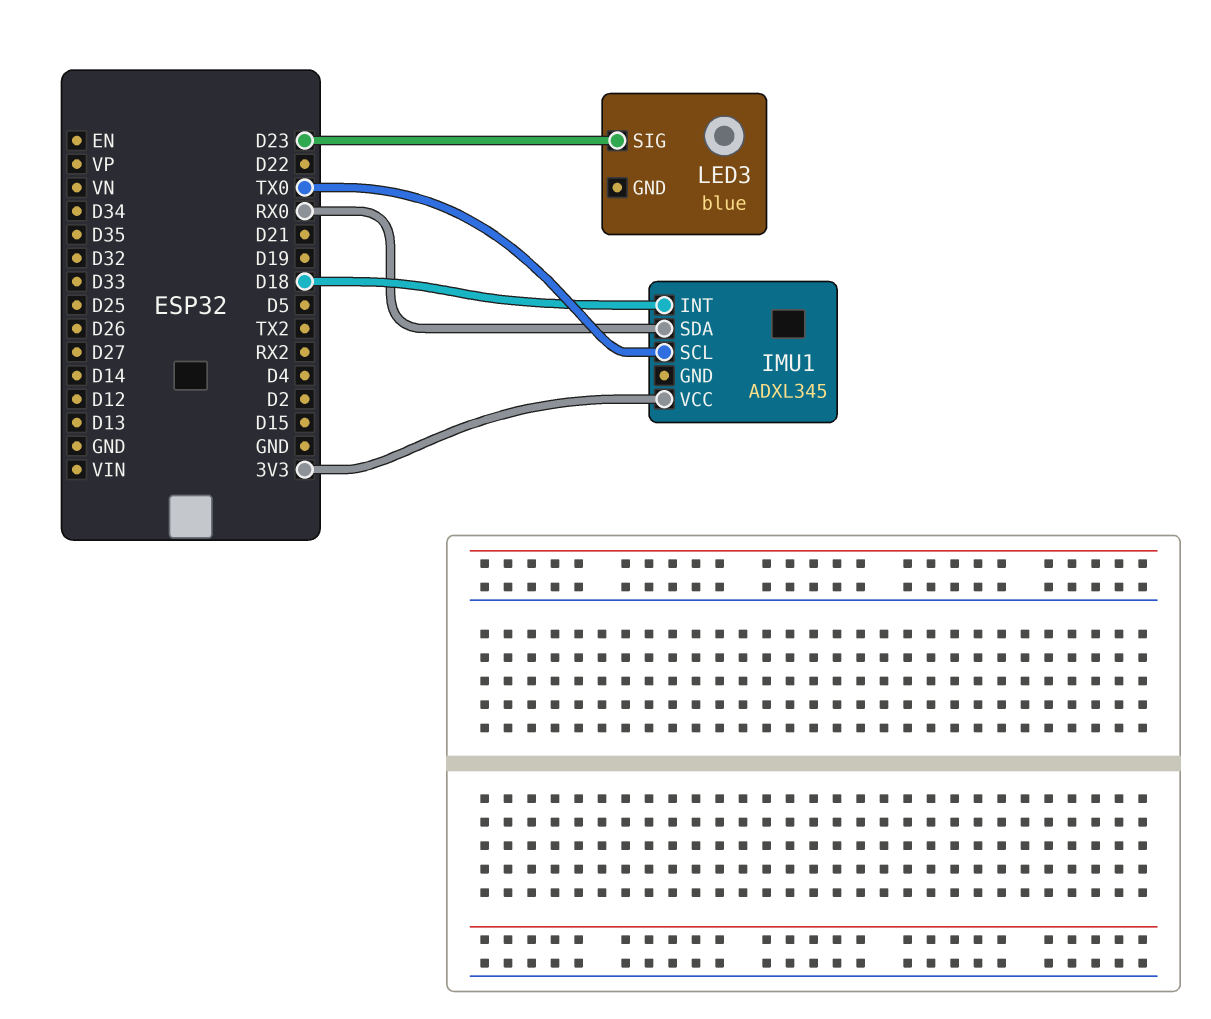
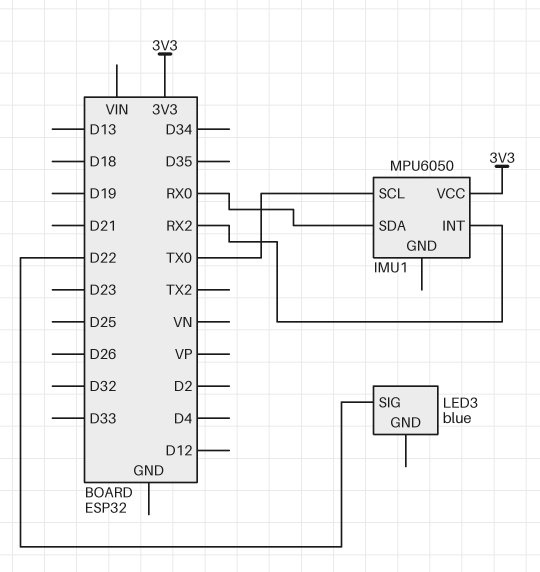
IMU1: ADXL345 -> MPU6050
IMU1 pin INT: D18 -> RX2
LED3 pin SIG: D23 -> D22

